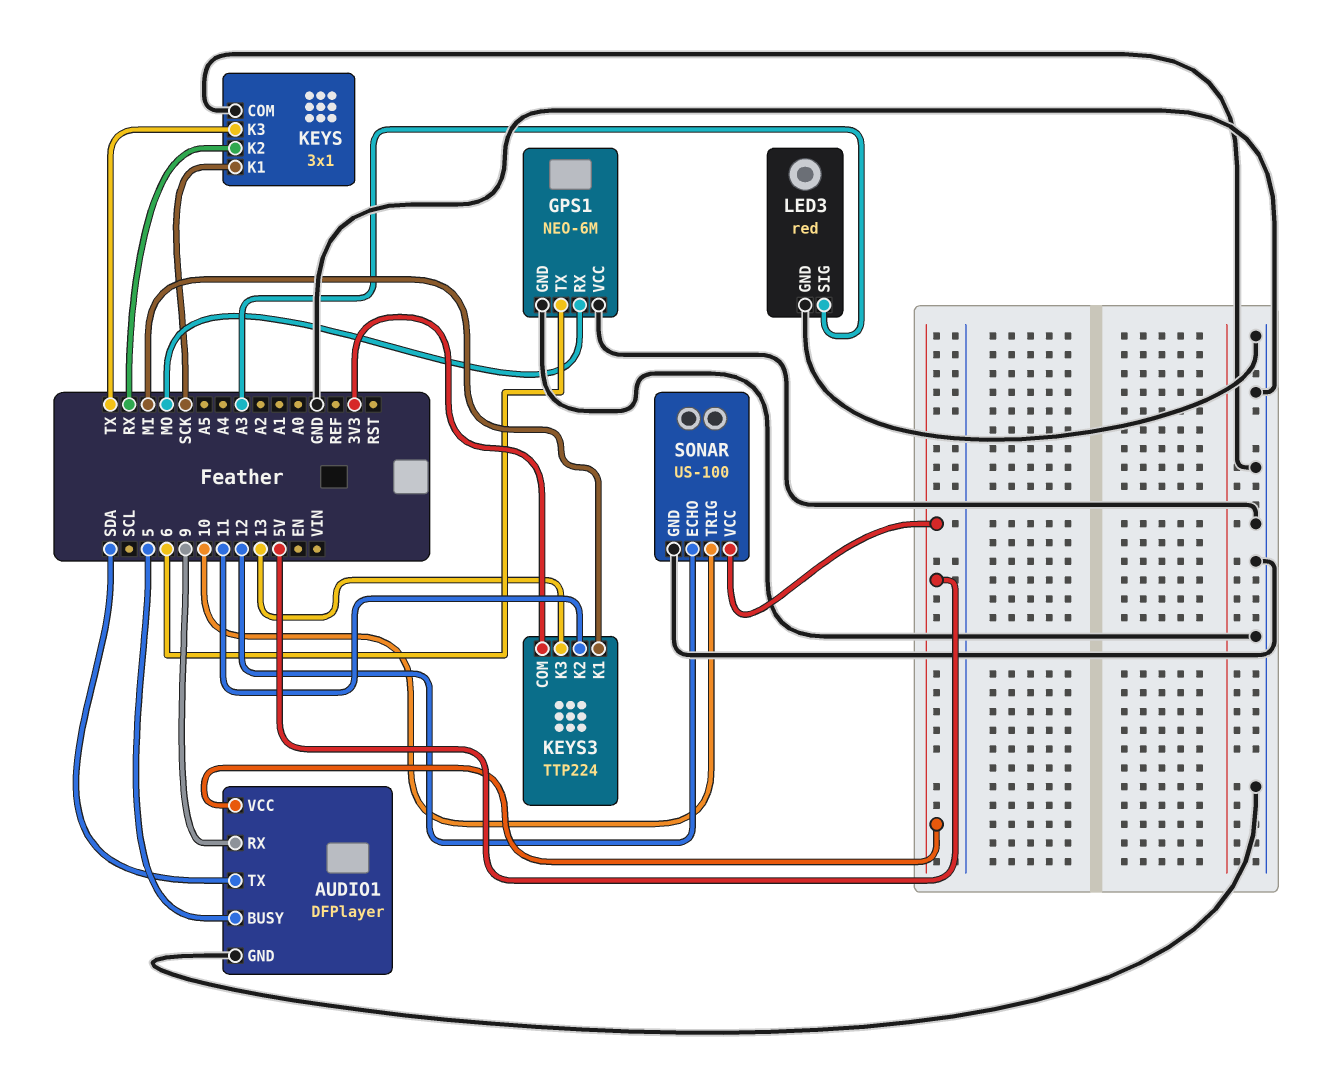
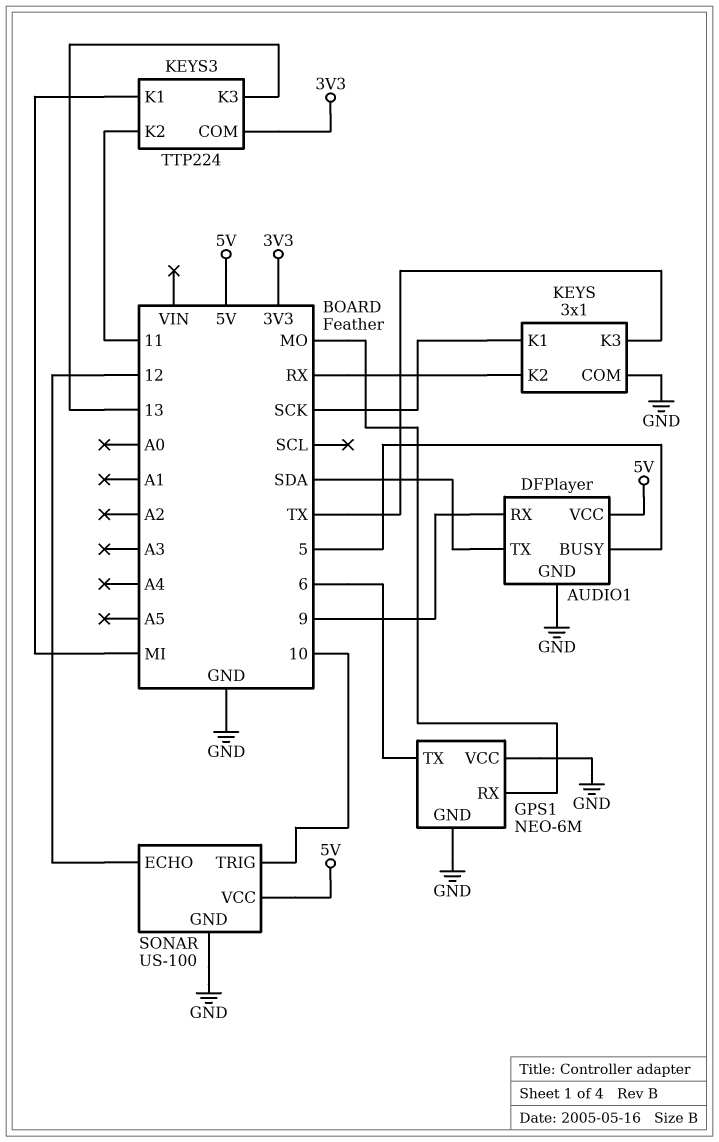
LED3: red -> none
LED3 pin GND: GND -> none
LED3 pin SIG: A3 -> none

